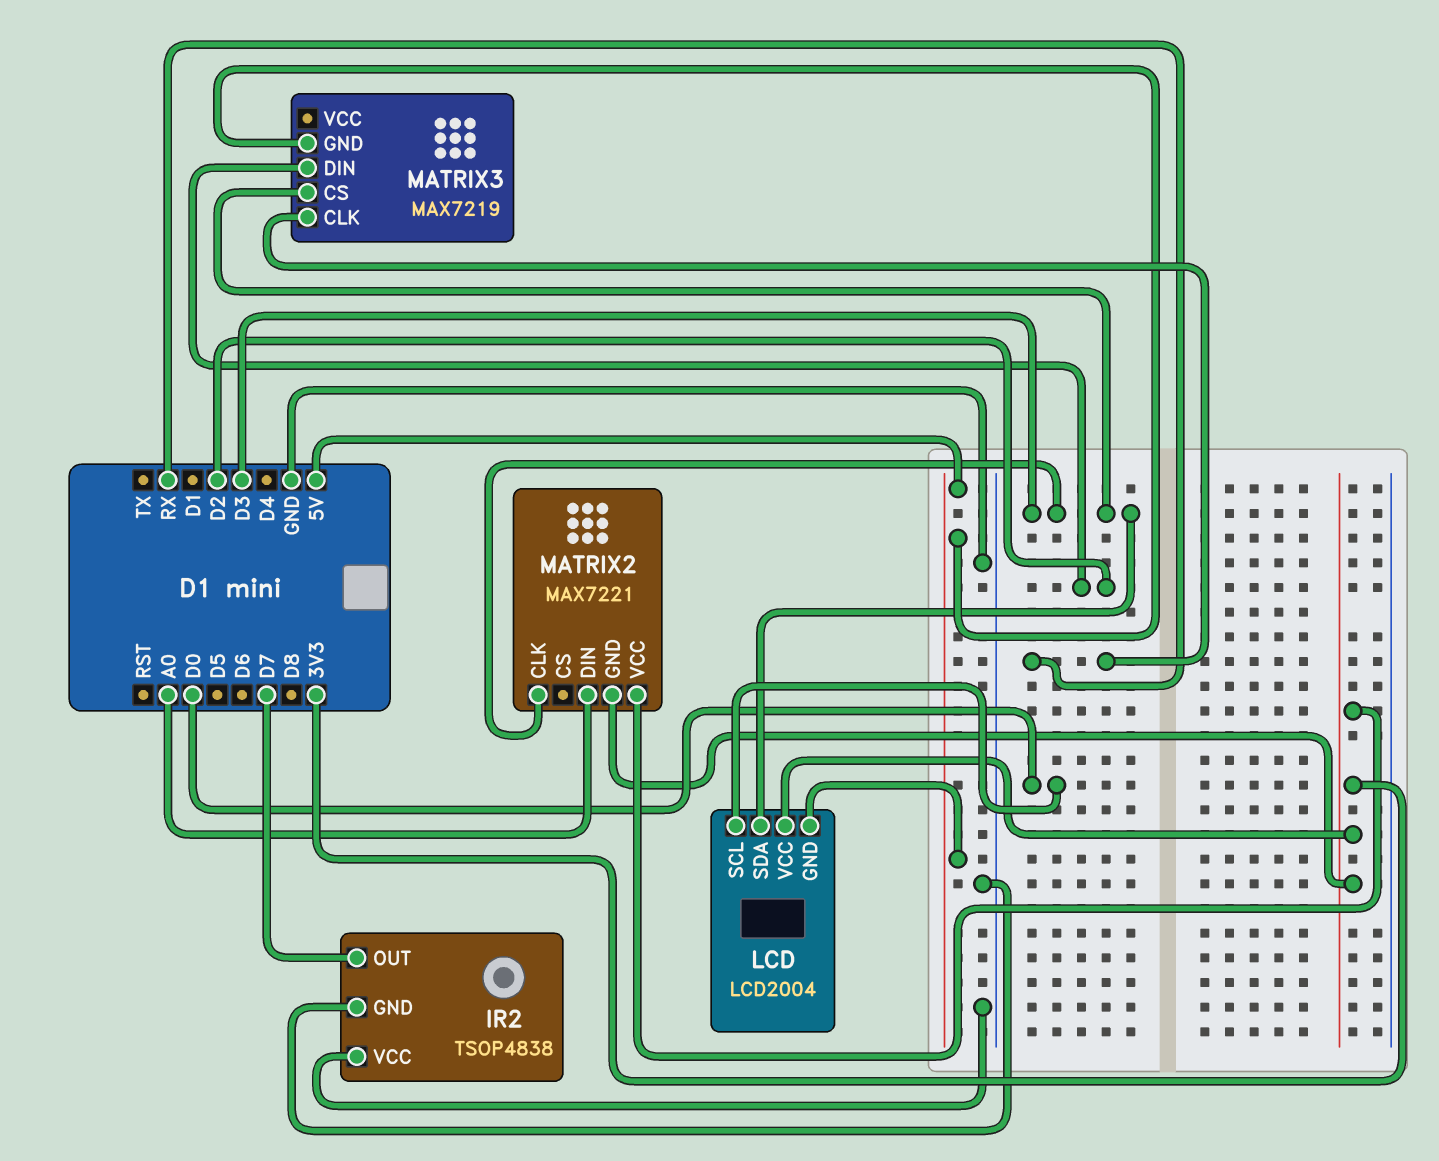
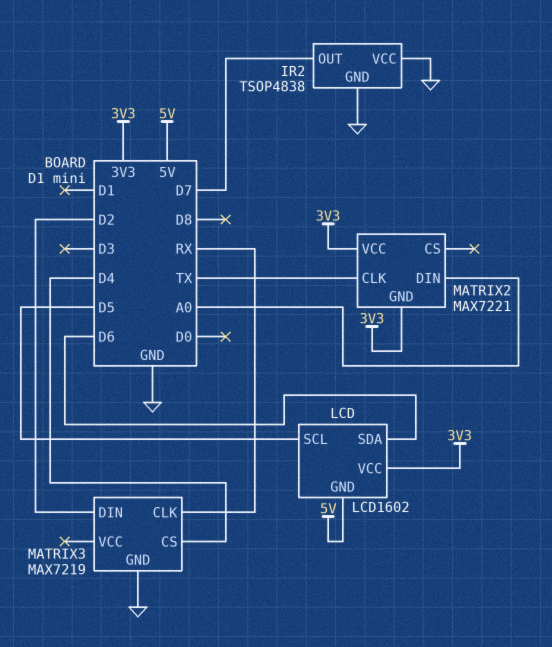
LCD: LCD2004 -> LCD1602
LCD pin SCL: D0 -> D5
LCD pin SDA: D3 -> D6
MATRIX2 pin CLK: D3 -> TX
MATRIX3 pin CS: D3 -> D4
MATRIX3 pin GND: 5V -> GND

